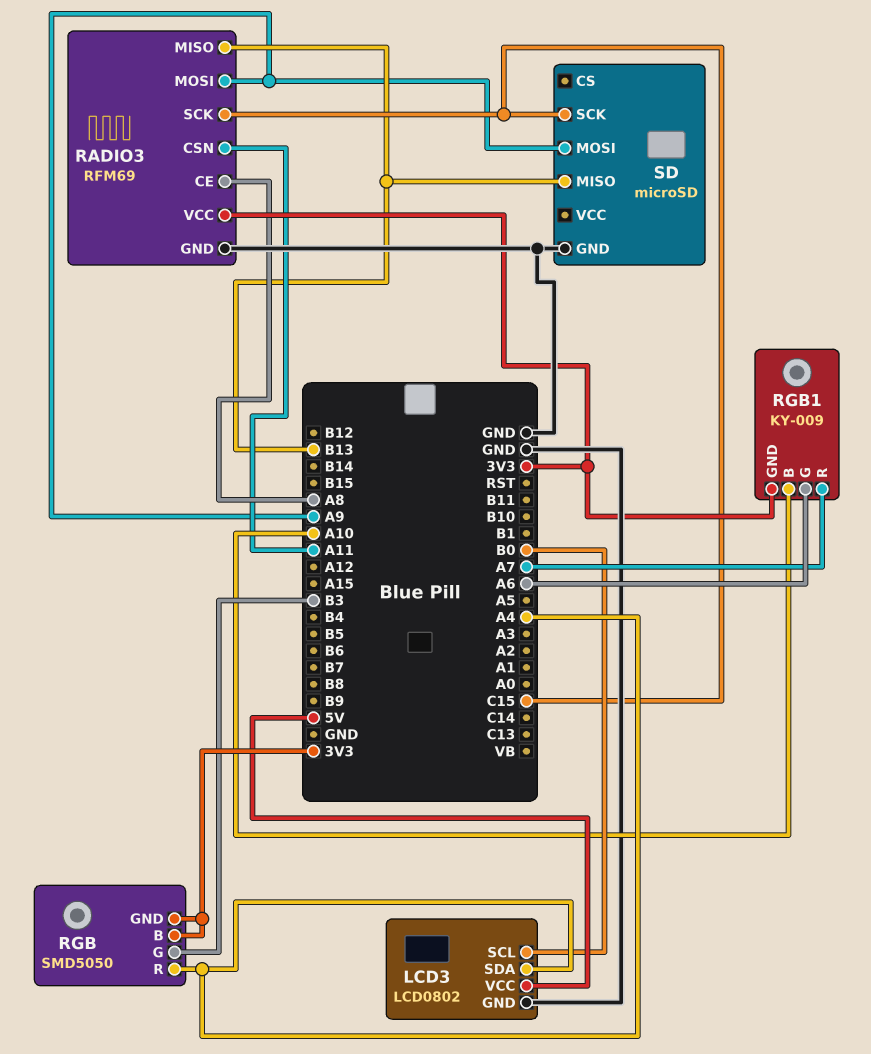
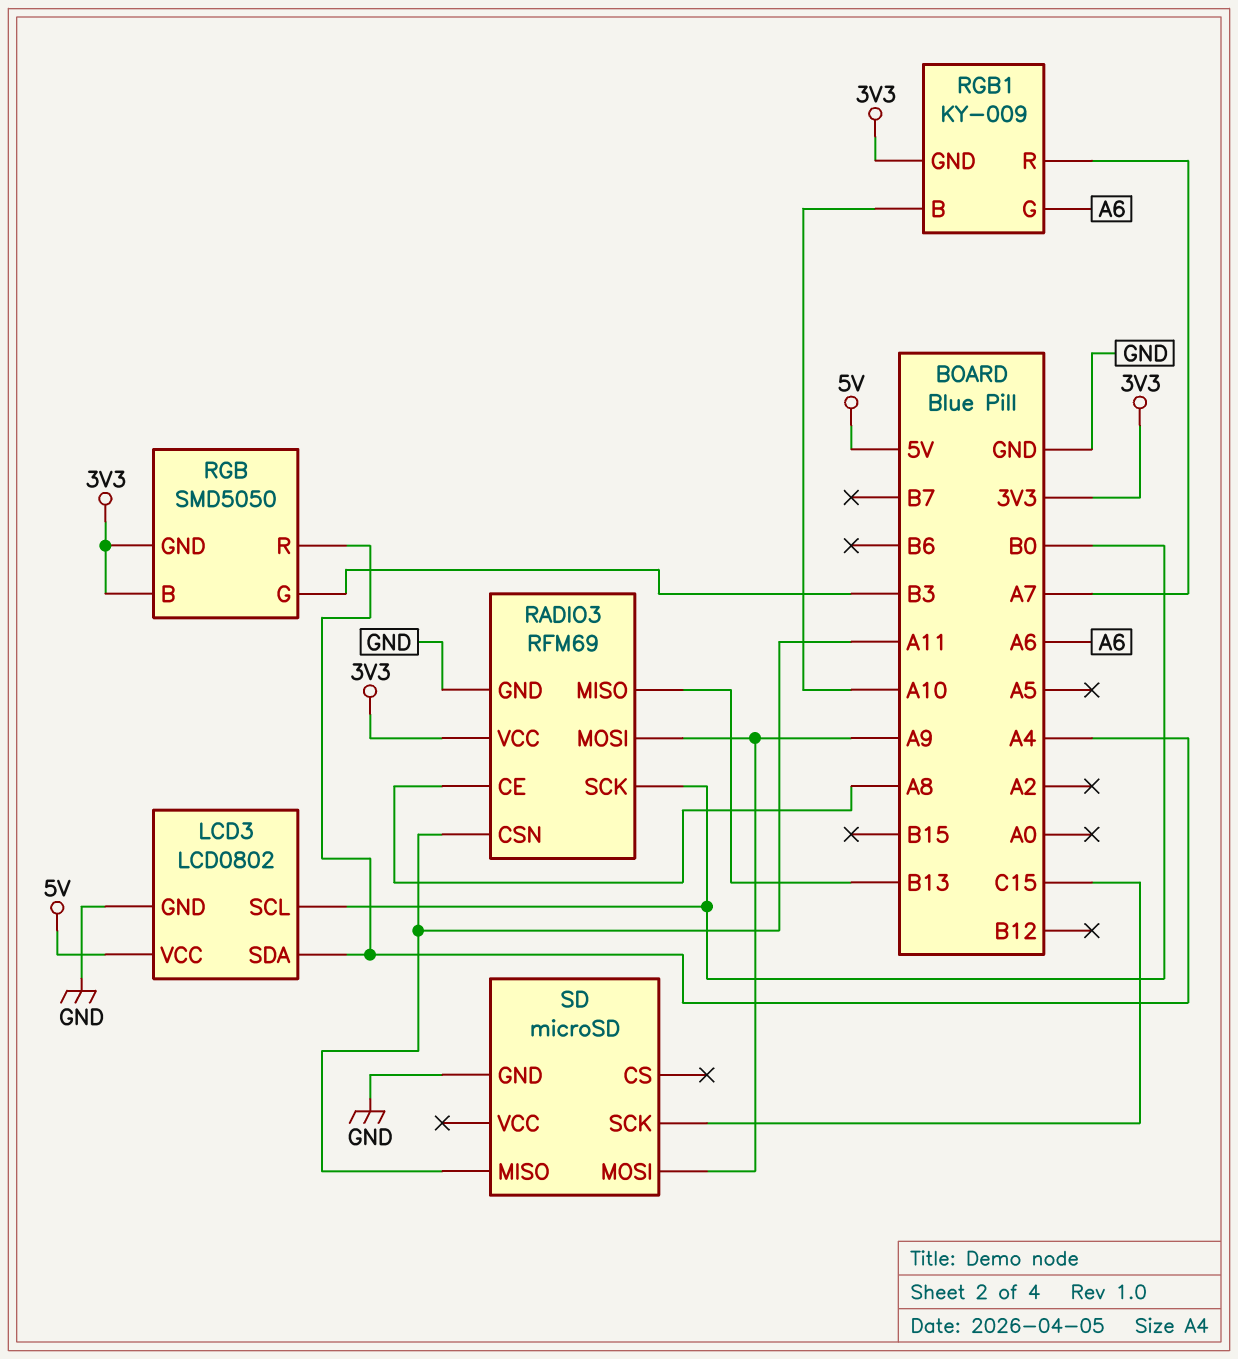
RADIO3 pin SCK: C15 -> B0
SD pin MISO: B13 -> A11

